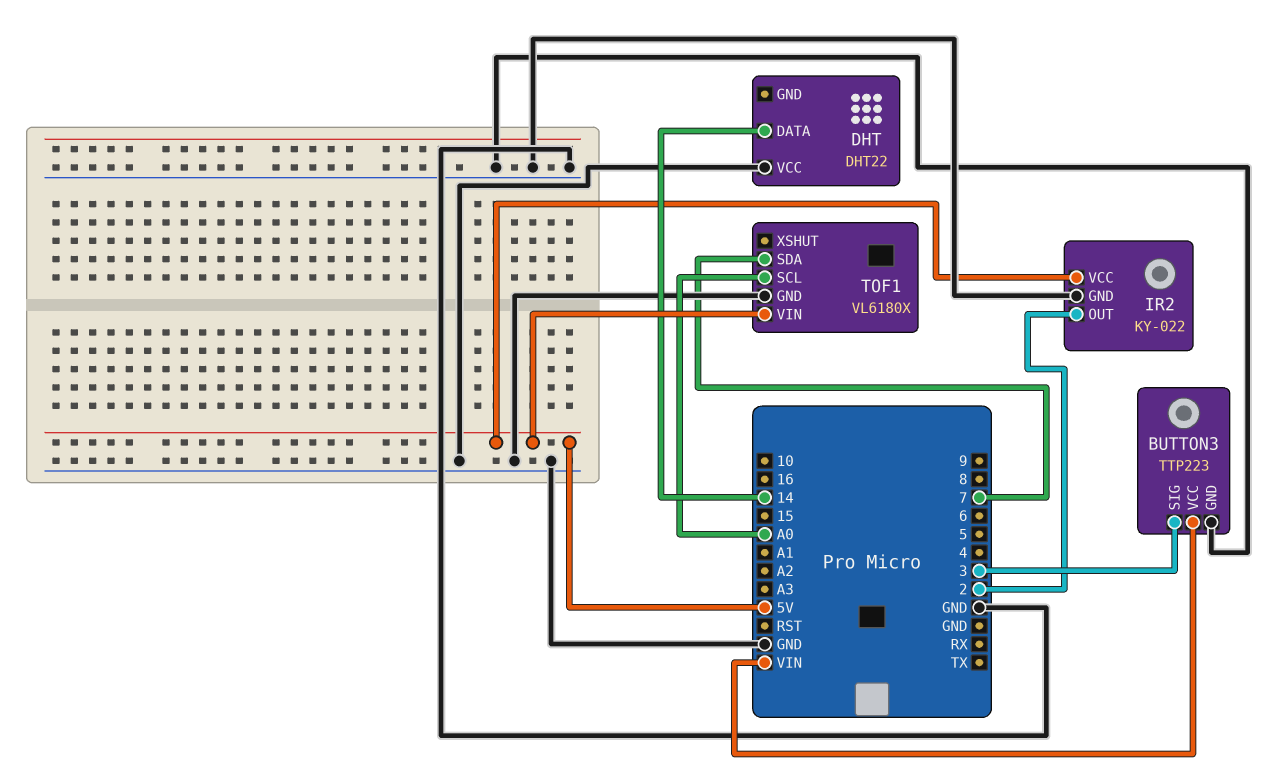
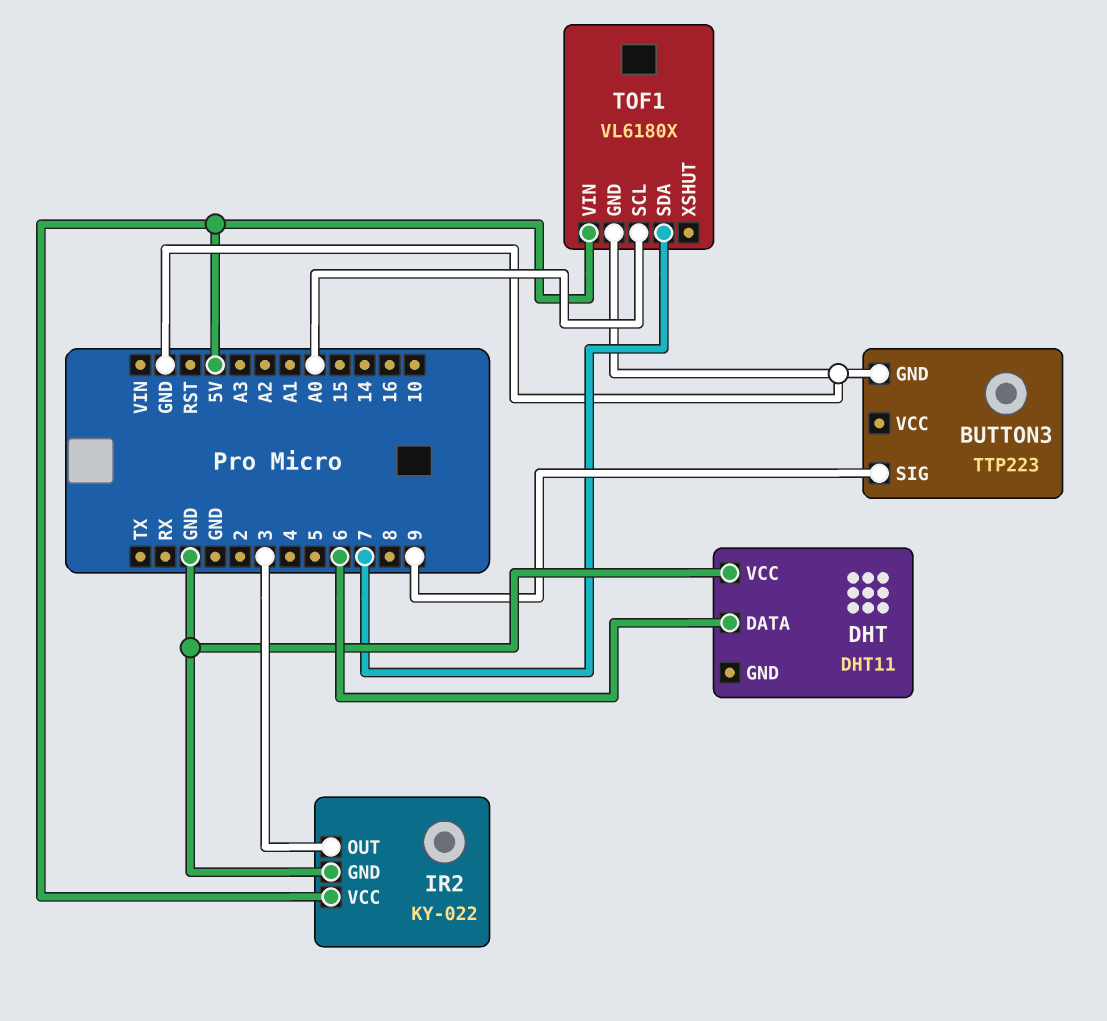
BUTTON3 pin SIG: 3 -> 9
BUTTON3 pin VCC: VIN -> none
DHT: DHT22 -> DHT11
DHT pin DATA: 14 -> 6
IR2 pin OUT: 2 -> 3

